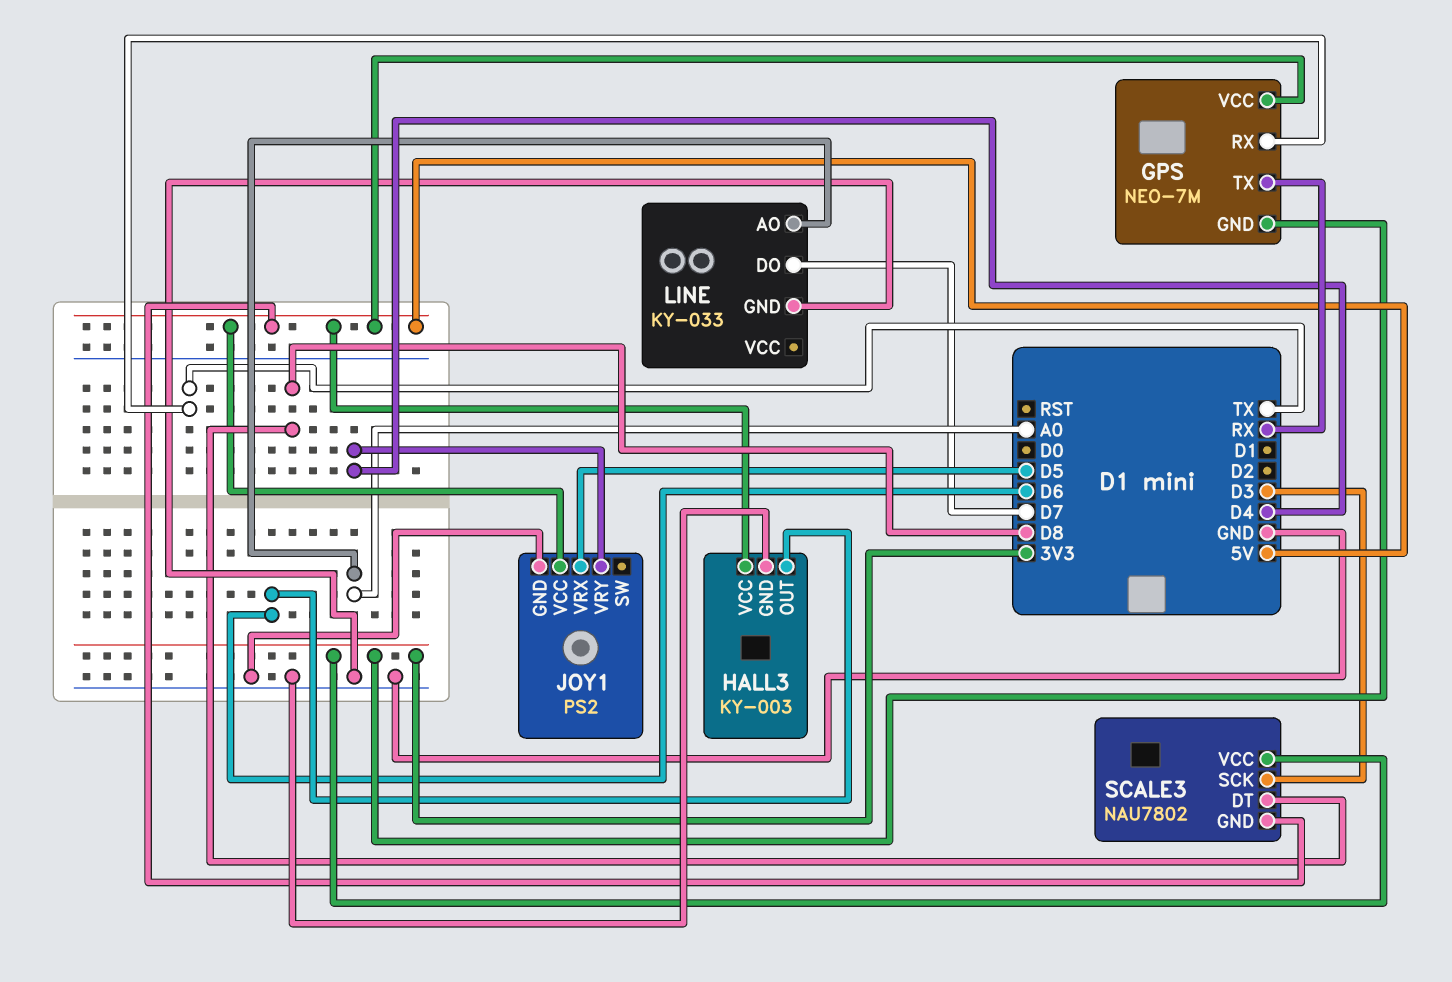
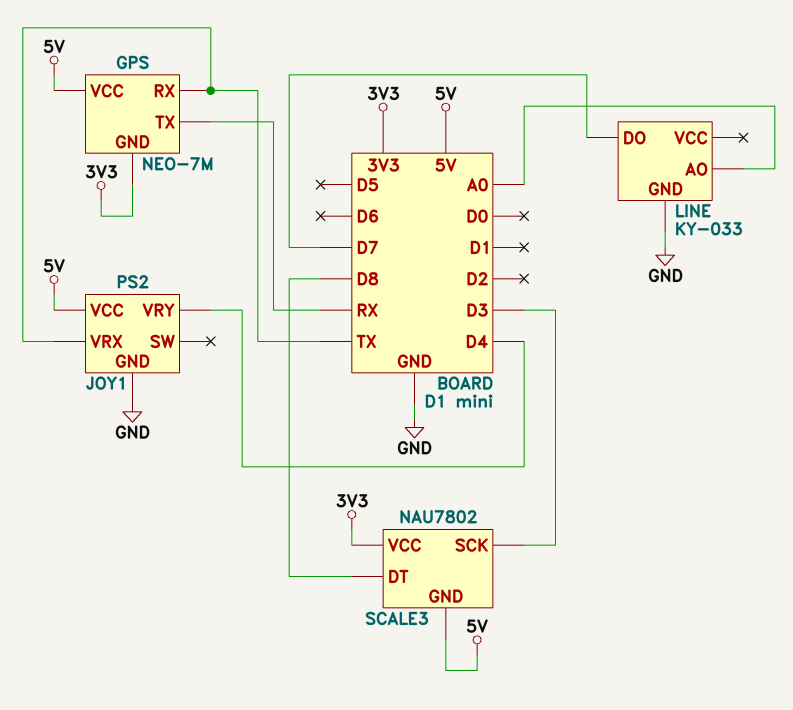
HALL3: KY-003 -> none
HALL3 pin GND: GND -> none
HALL3 pin OUT: D6 -> none
HALL3 pin VCC: 5V -> none
JOY1 pin VRX: D5 -> TX

